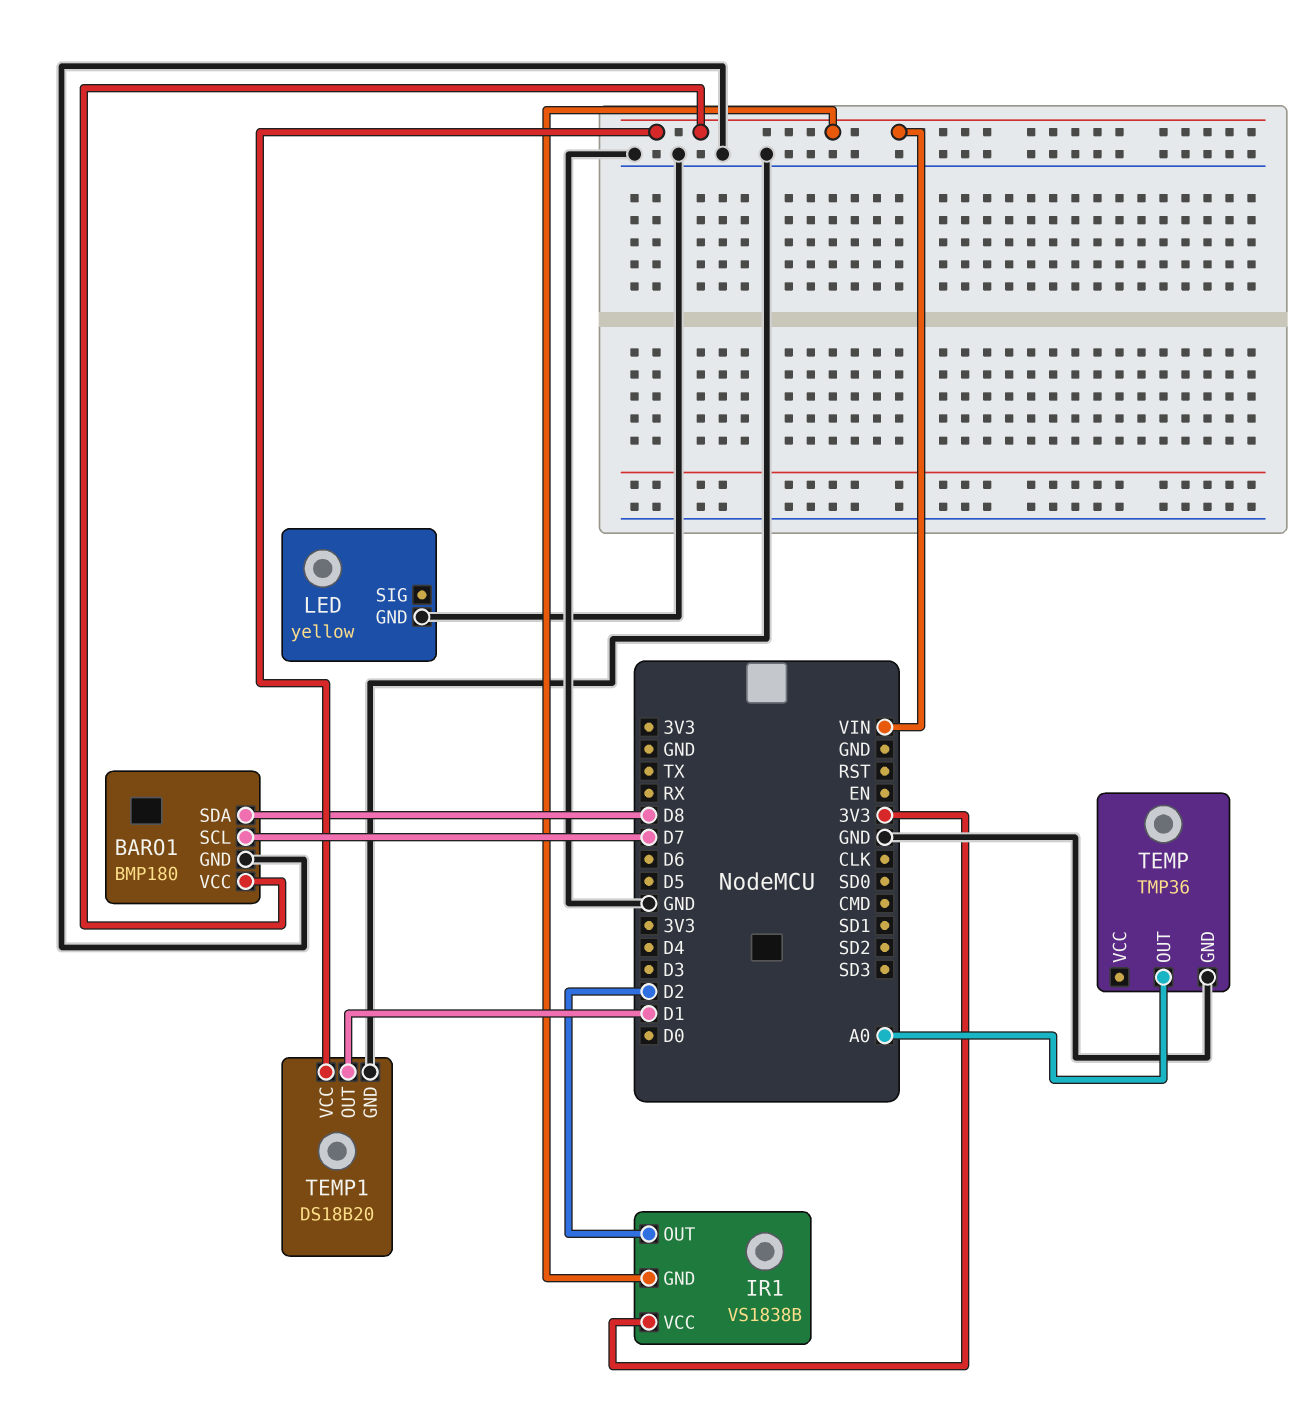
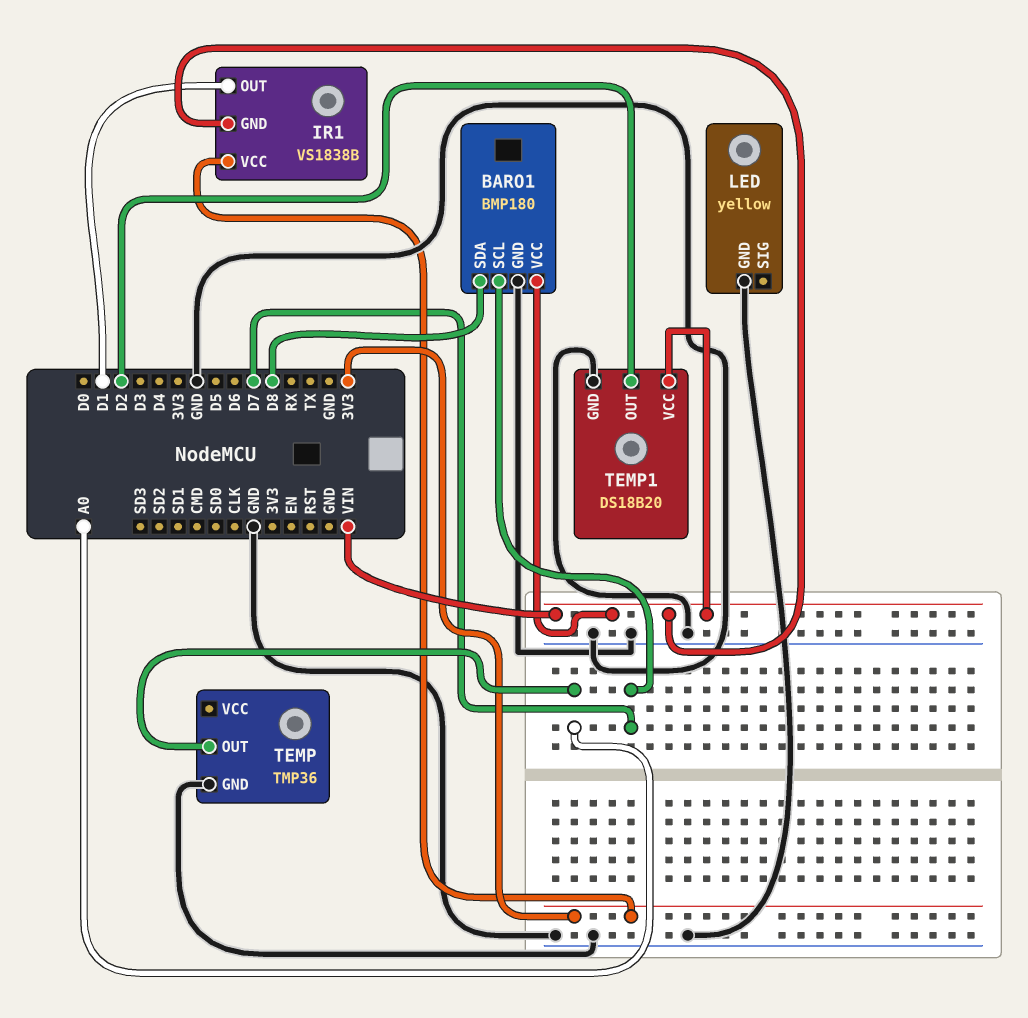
IR1 pin OUT: D2 -> D1
TEMP1 pin OUT: D1 -> D2

